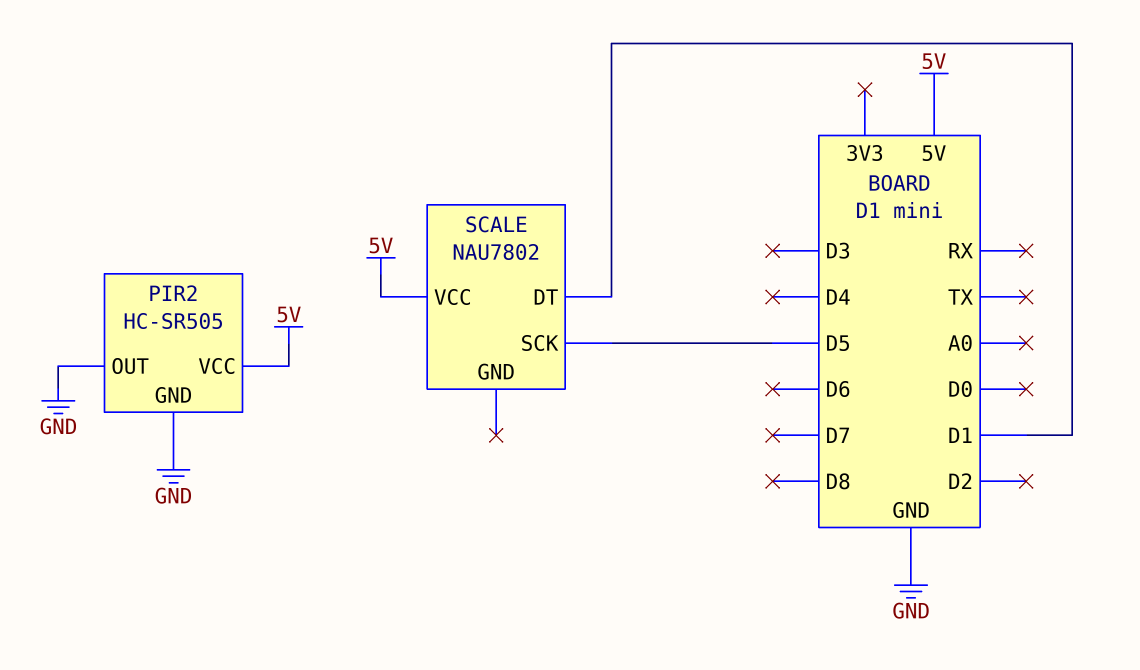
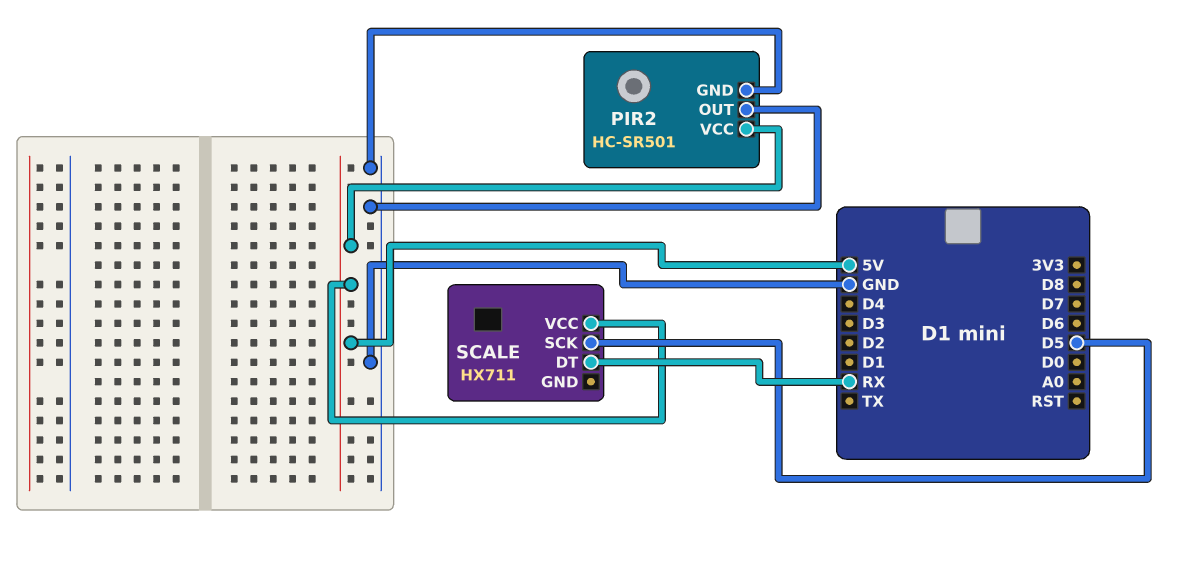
PIR2: HC-SR505 -> HC-SR501
SCALE: NAU7802 -> HX711
SCALE pin DT: D1 -> RX

